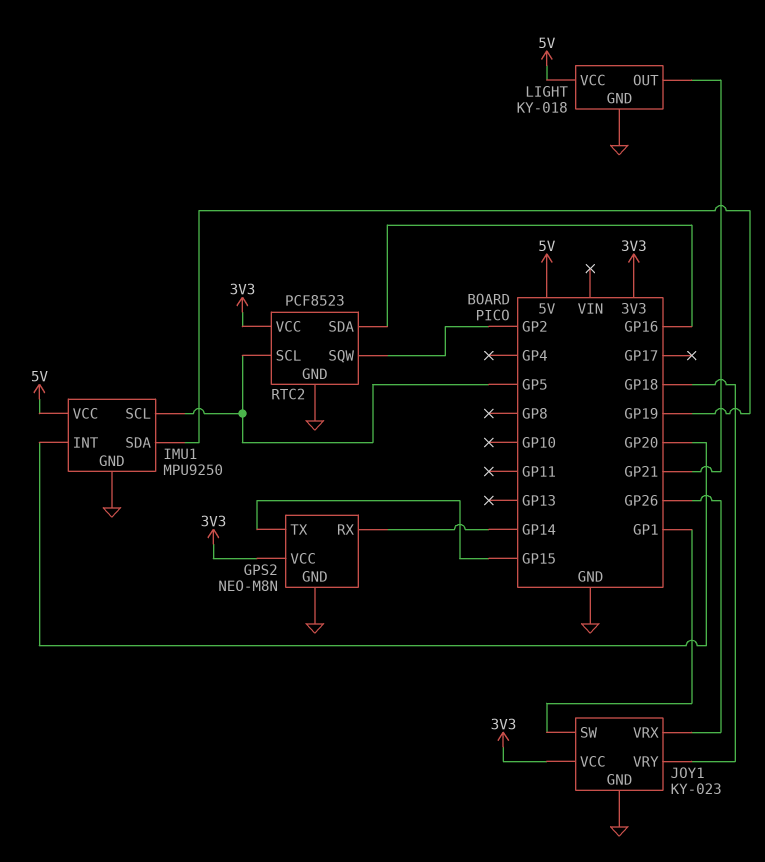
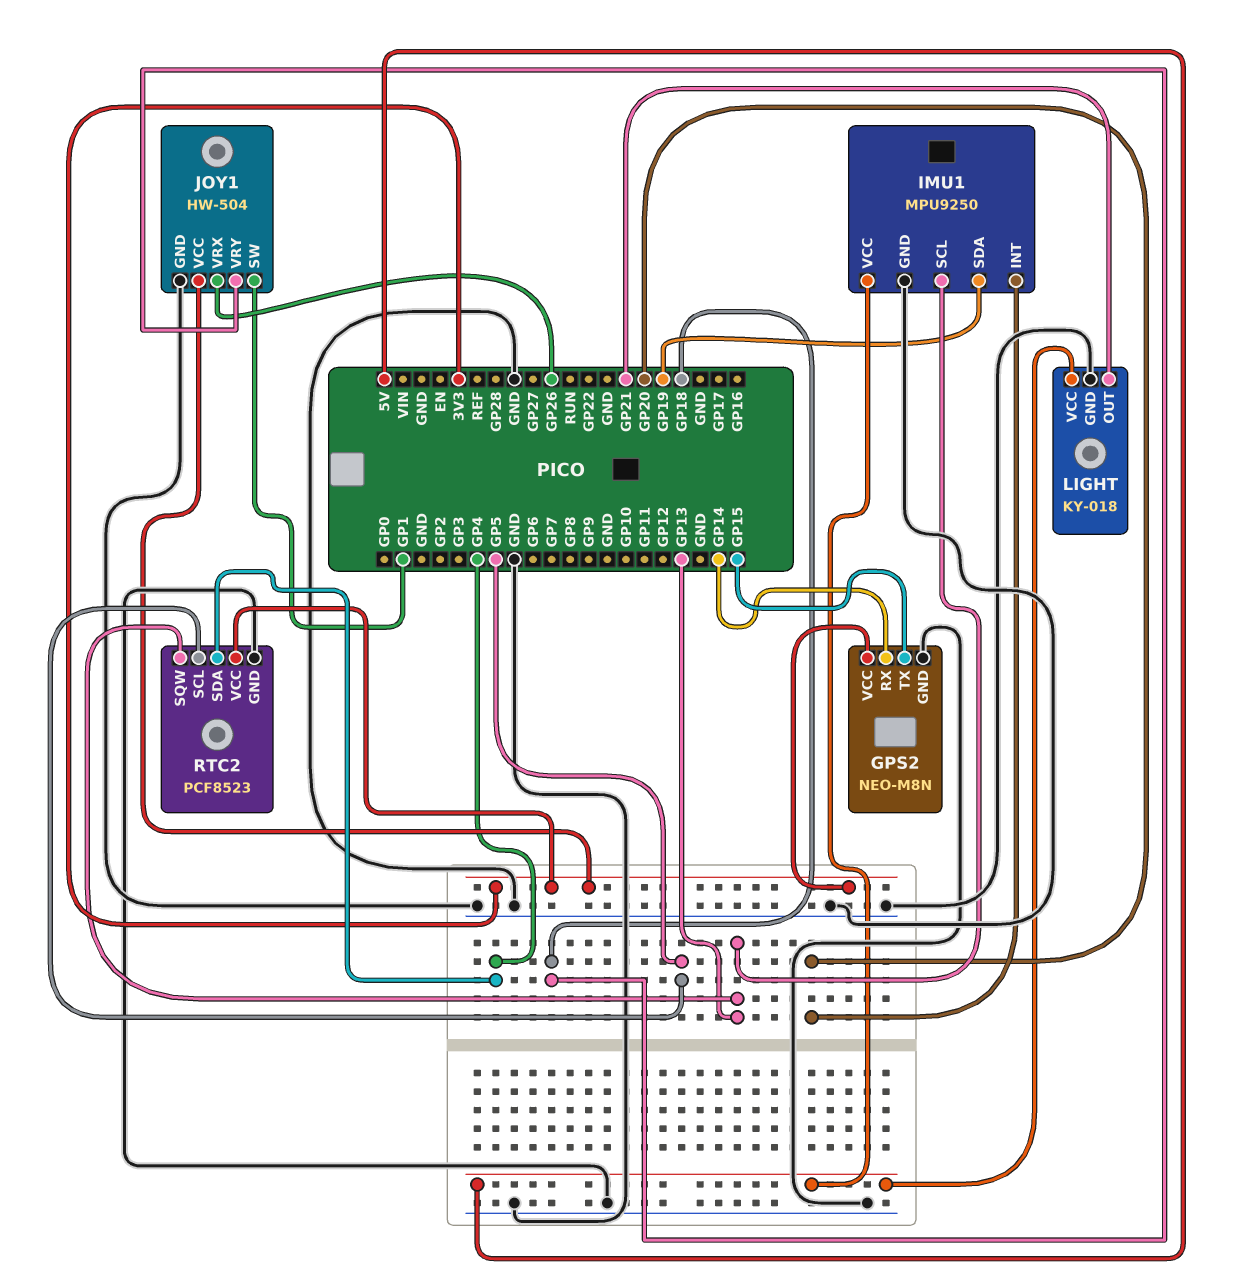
IMU1 pin SCL: GP5 -> GP13
JOY1: KY-023 -> HW-504
RTC2 pin SDA: GP16 -> GP4
RTC2 pin SQW: GP2 -> GP13

